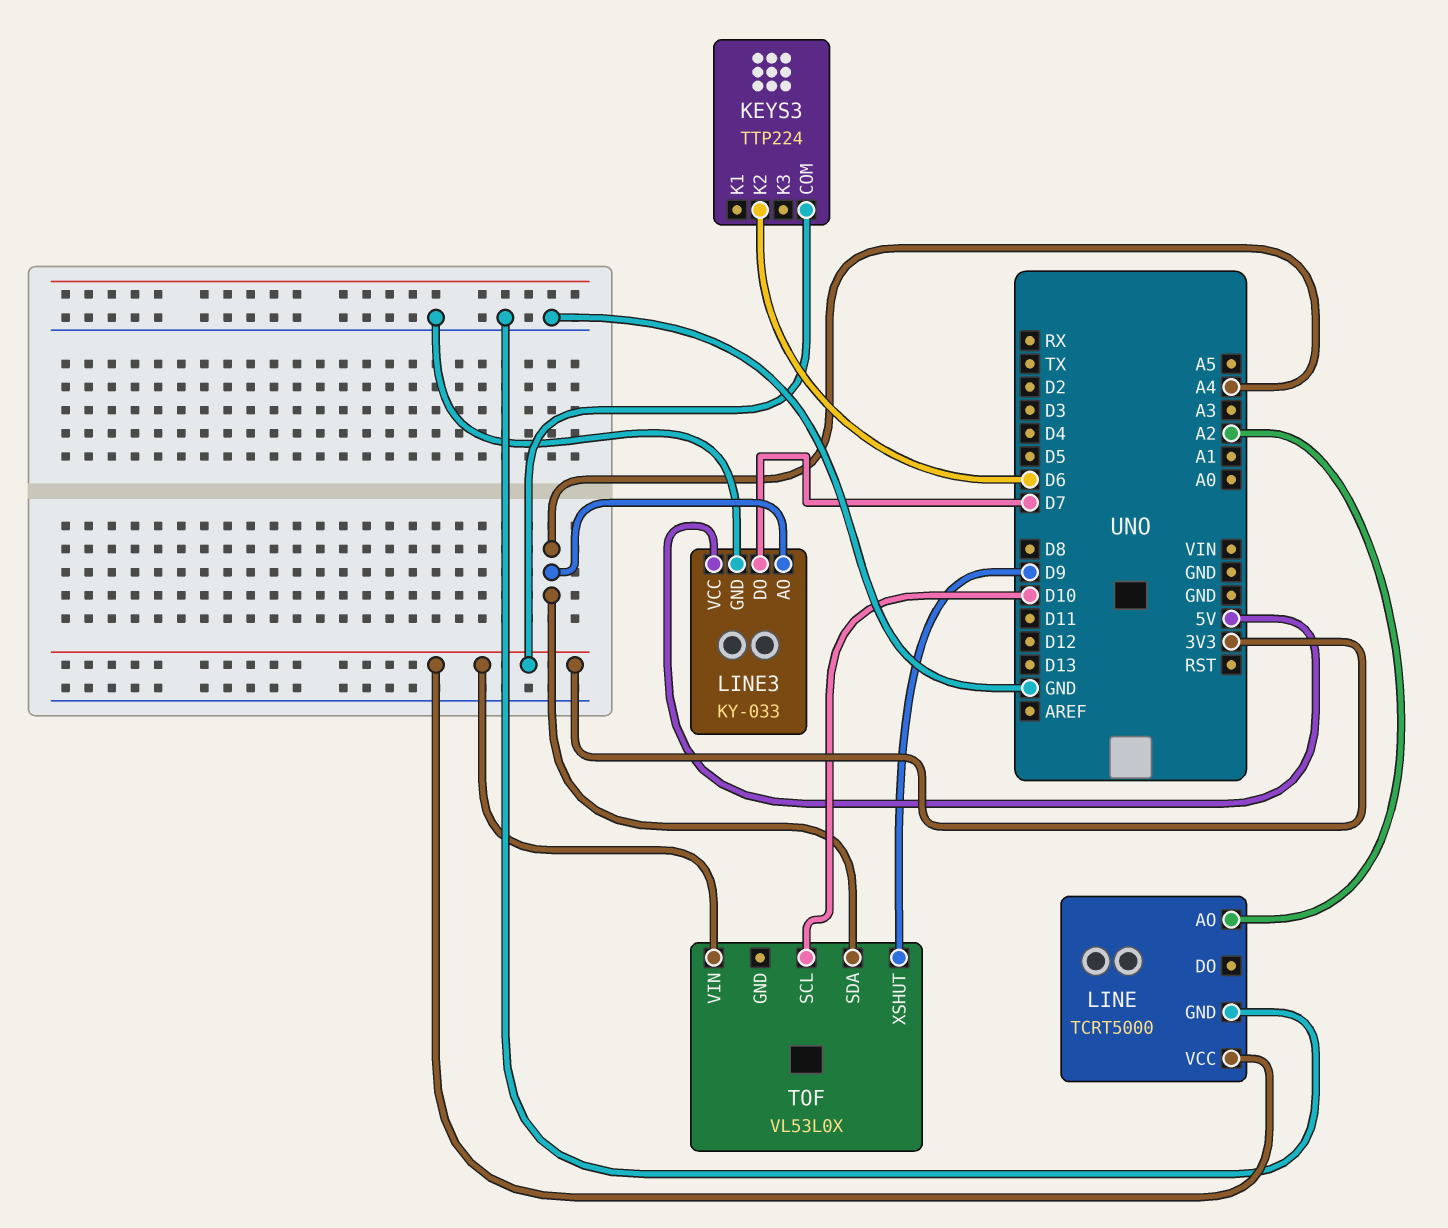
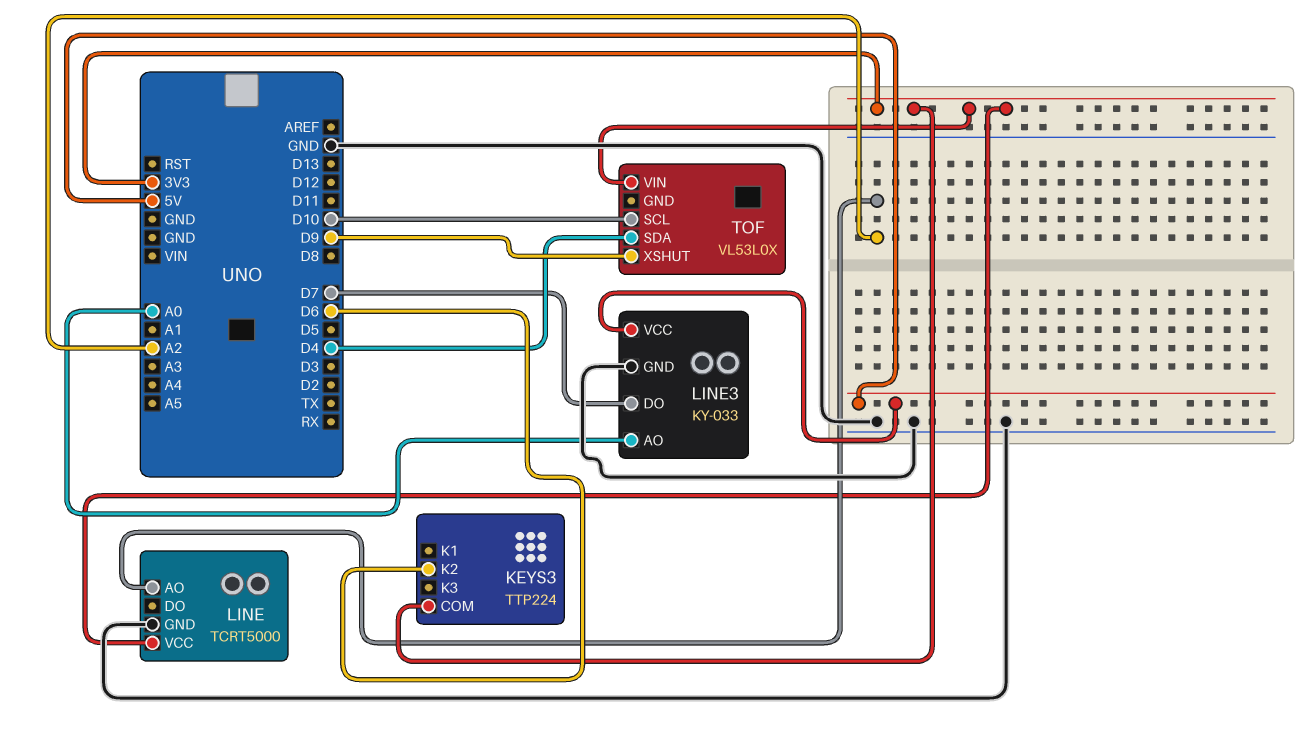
LINE3 pin AO: A4 -> A0
TOF pin SDA: A4 -> D4

